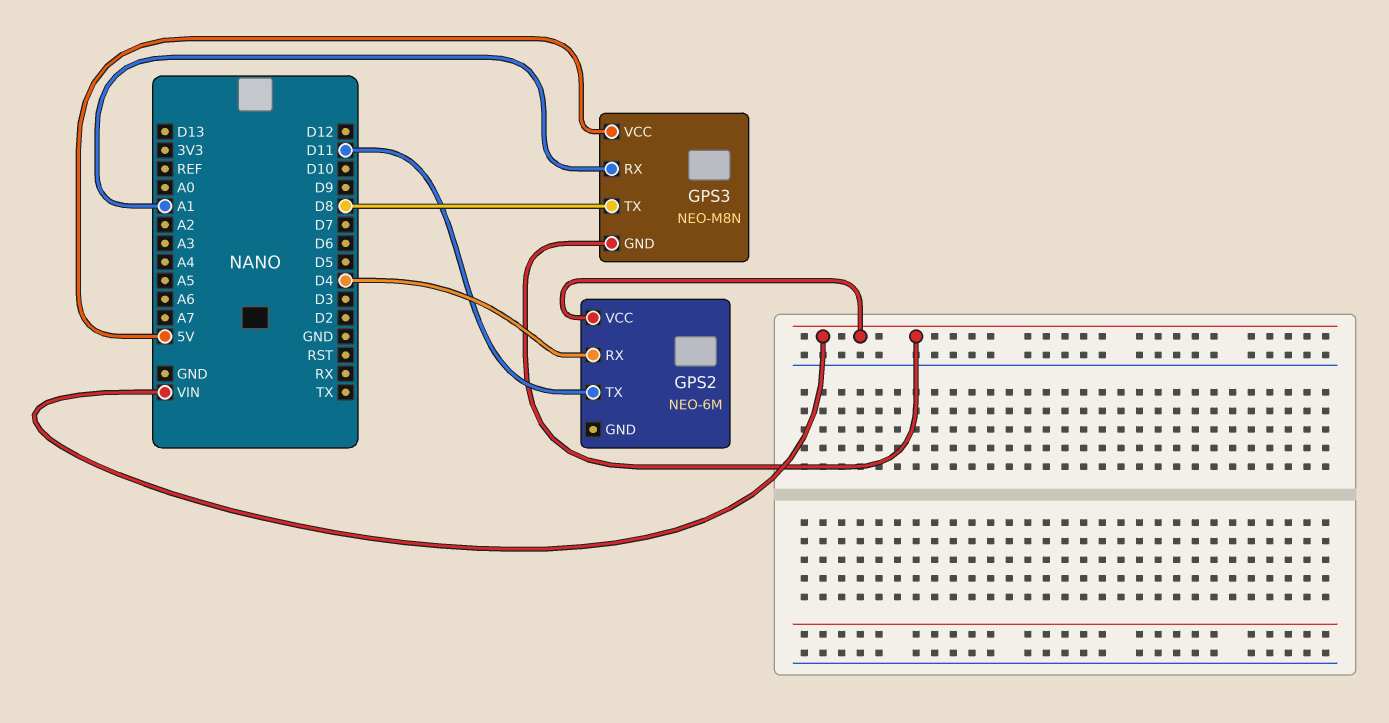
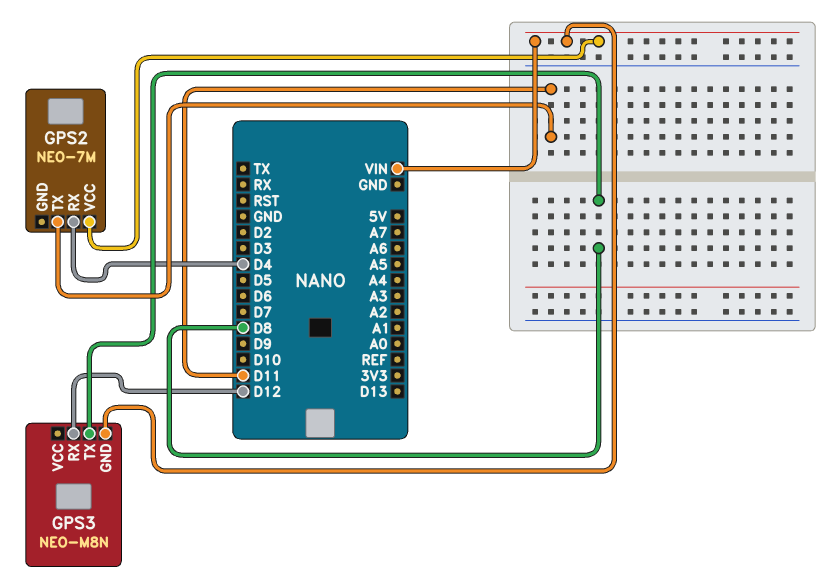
GPS2: NEO-6M -> NEO-7M
GPS3 pin RX: A1 -> D12
GPS3 pin VCC: 5V -> none

